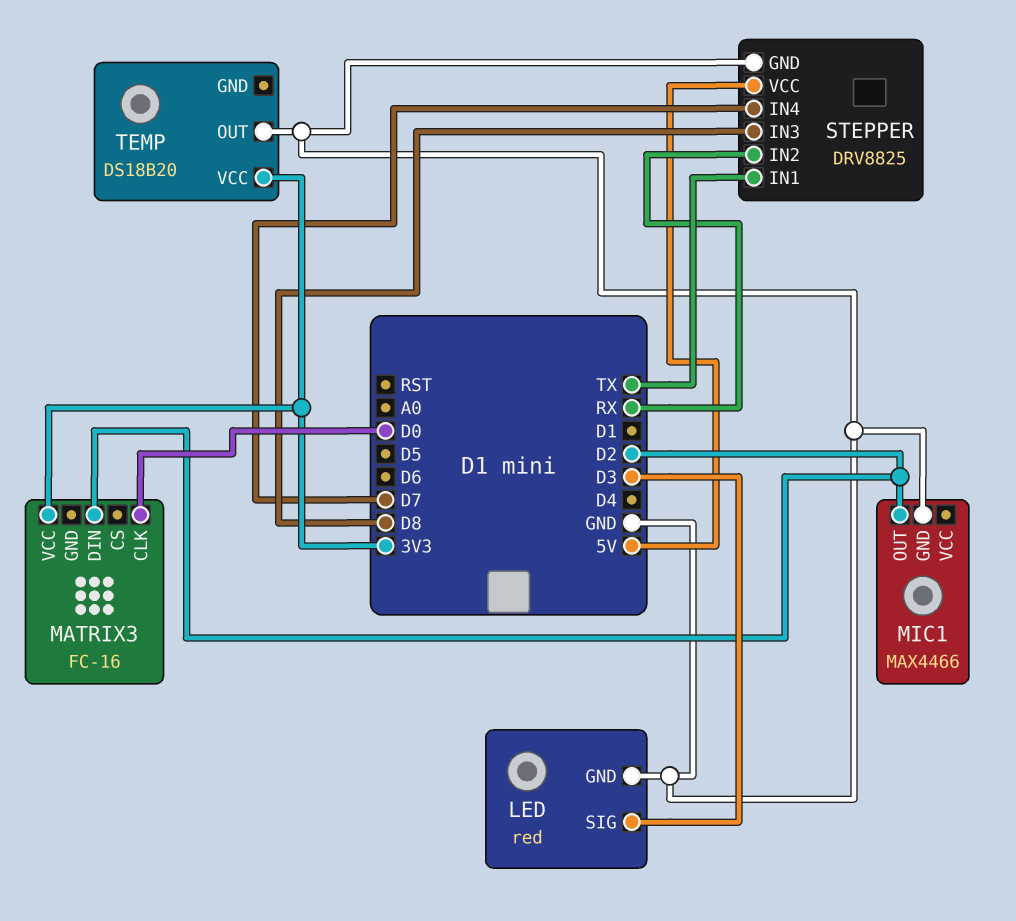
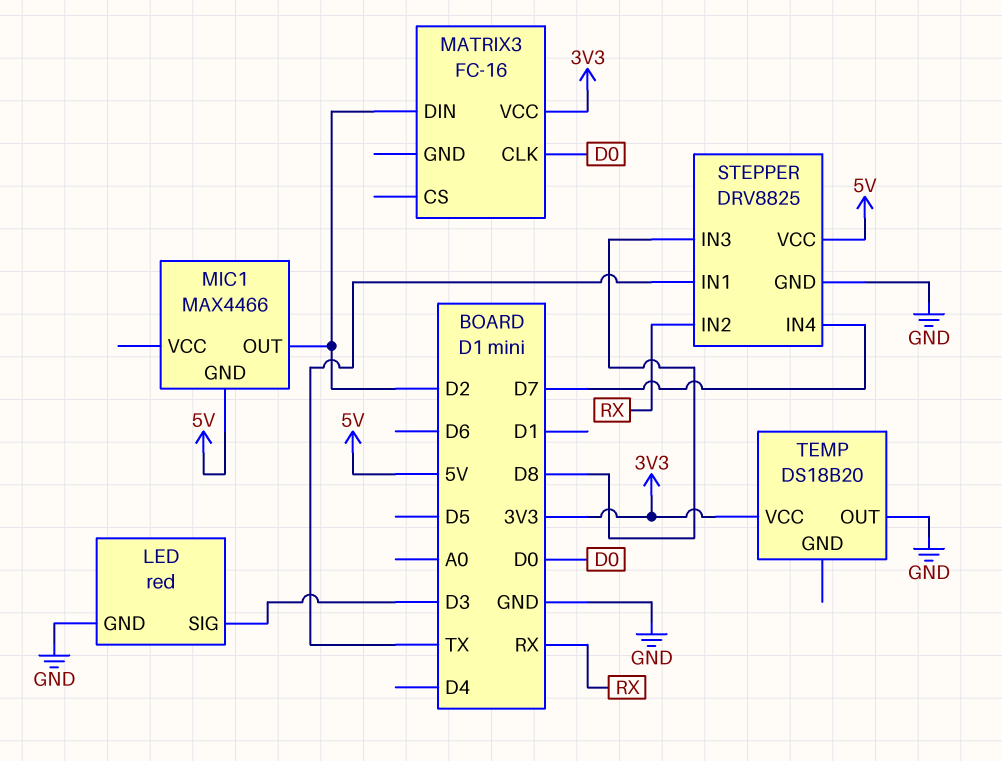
MIC1 pin GND: GND -> 5V

